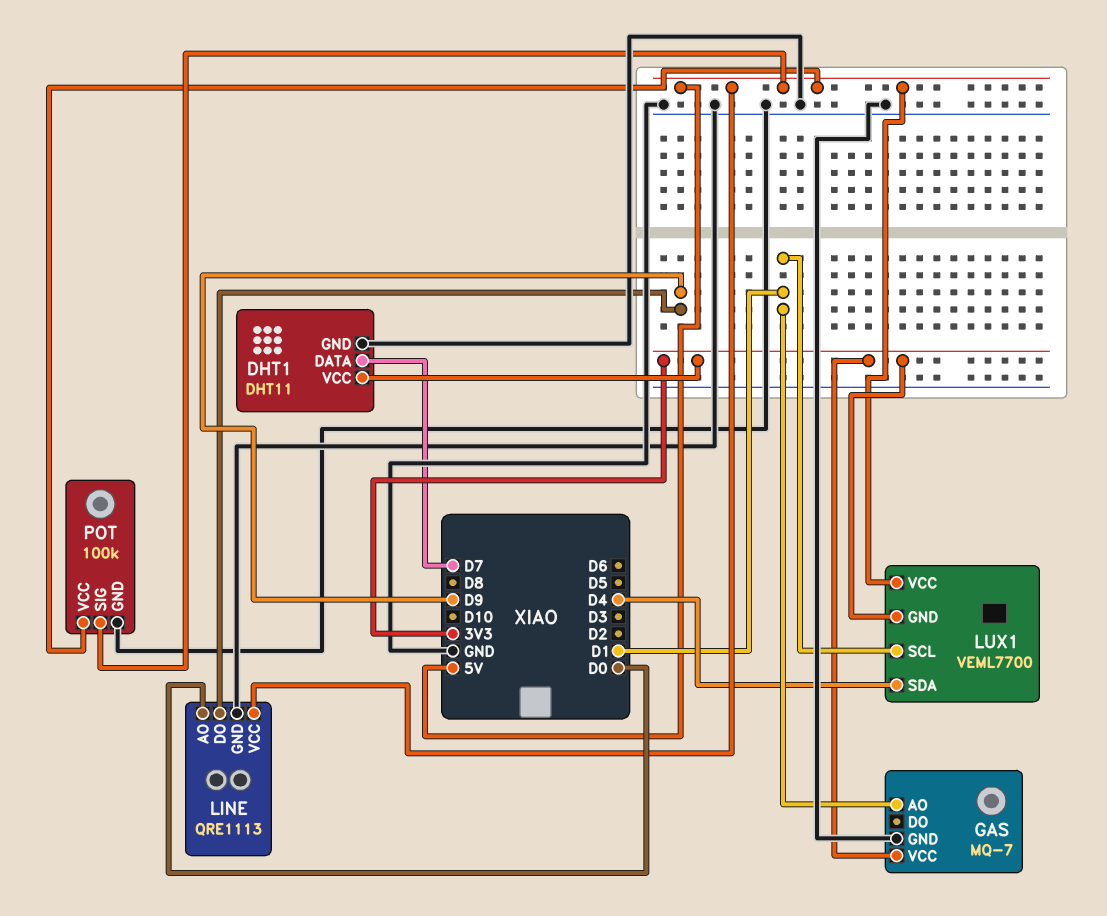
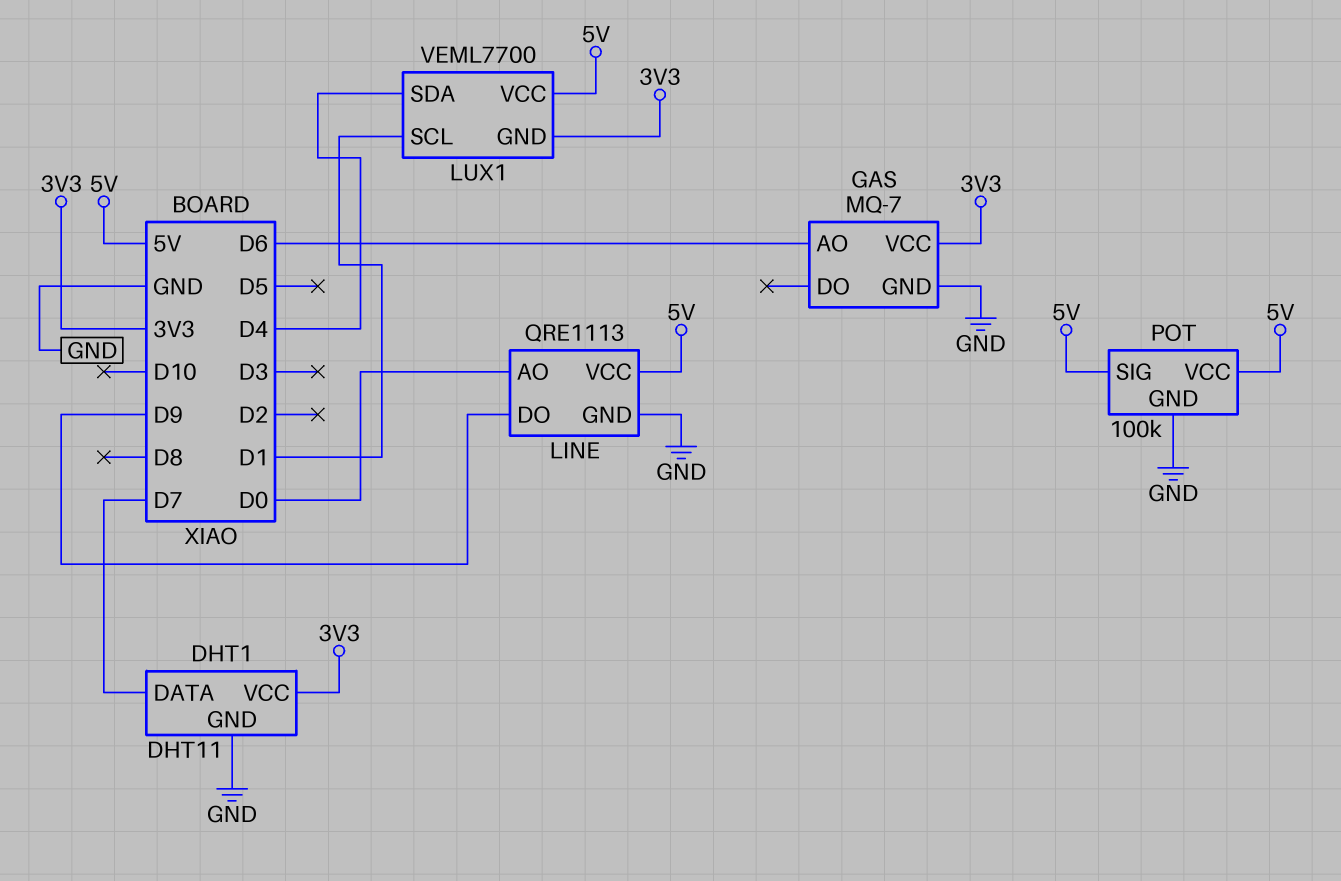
GAS pin AO: D1 -> D6

